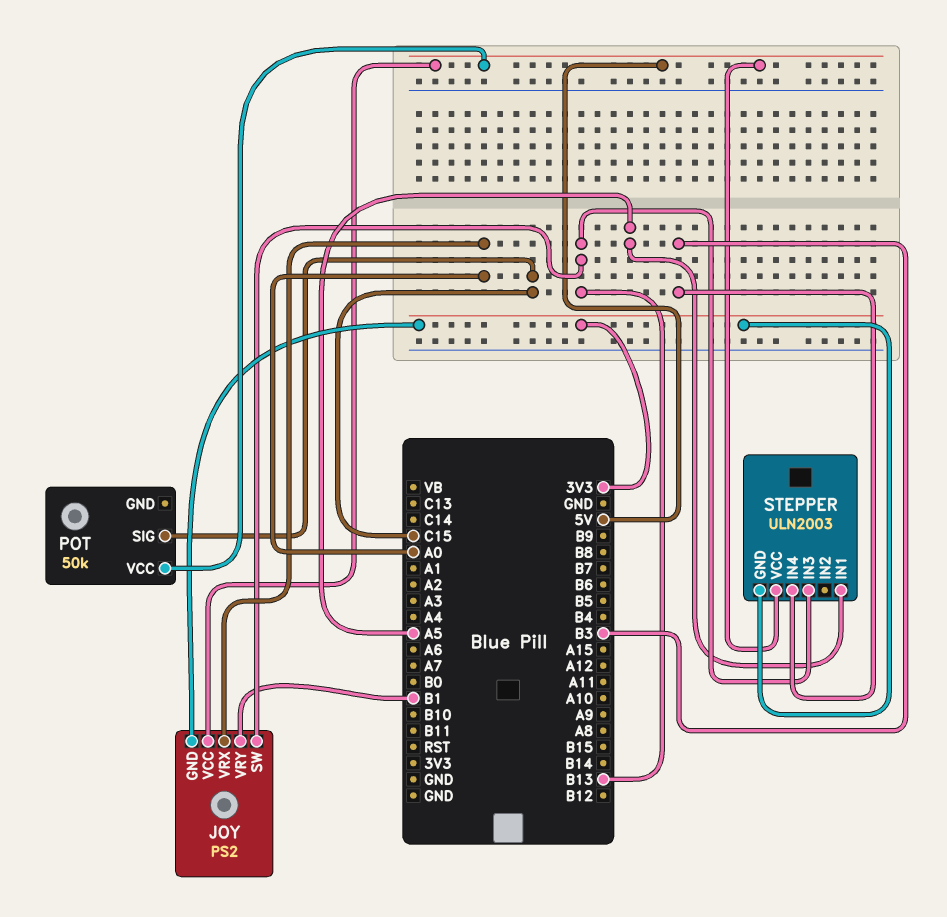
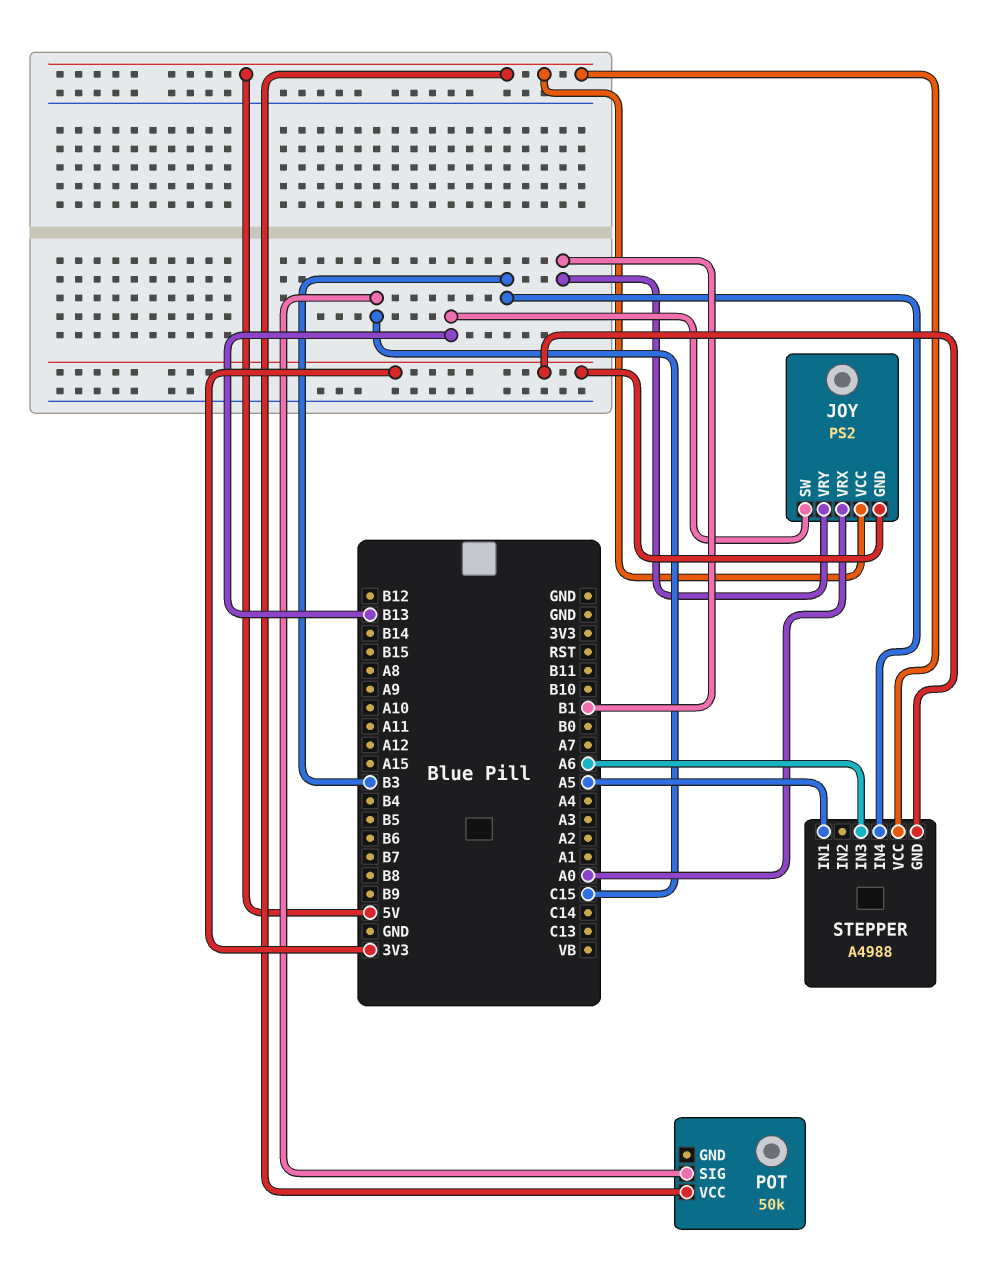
STEPPER: ULN2003 -> A4988
STEPPER pin IN3: B13 -> A6

